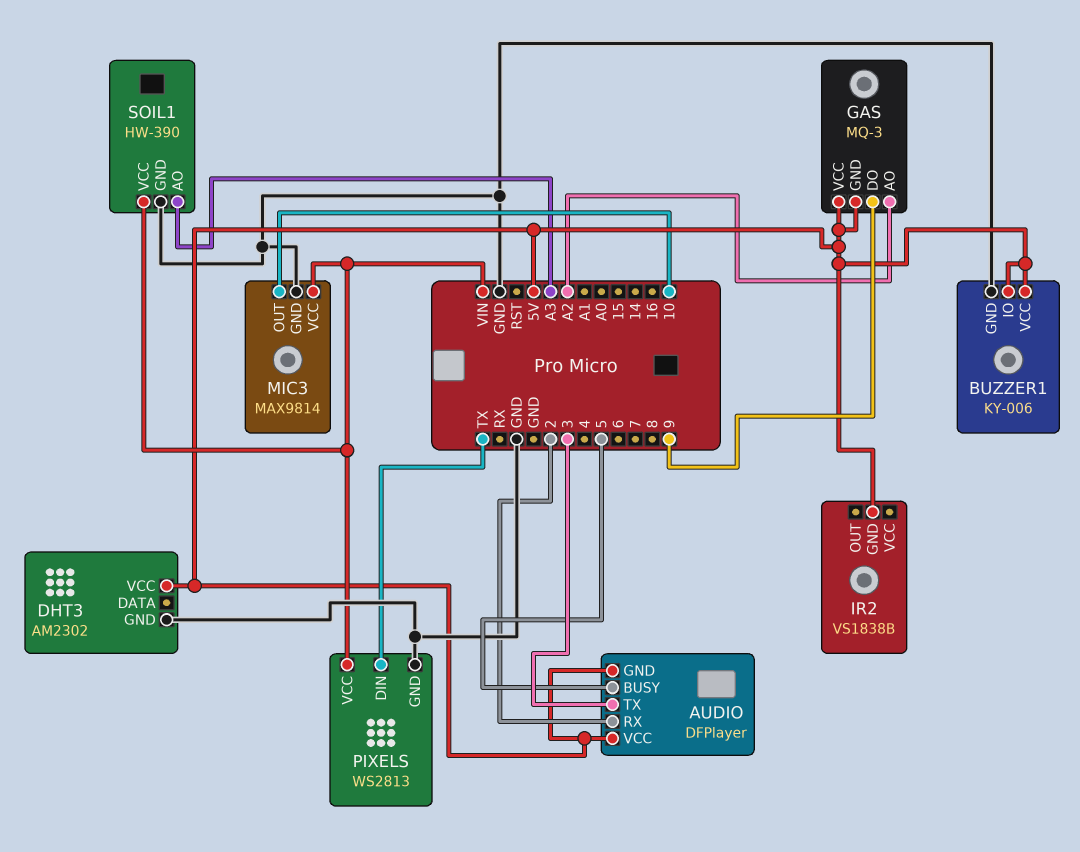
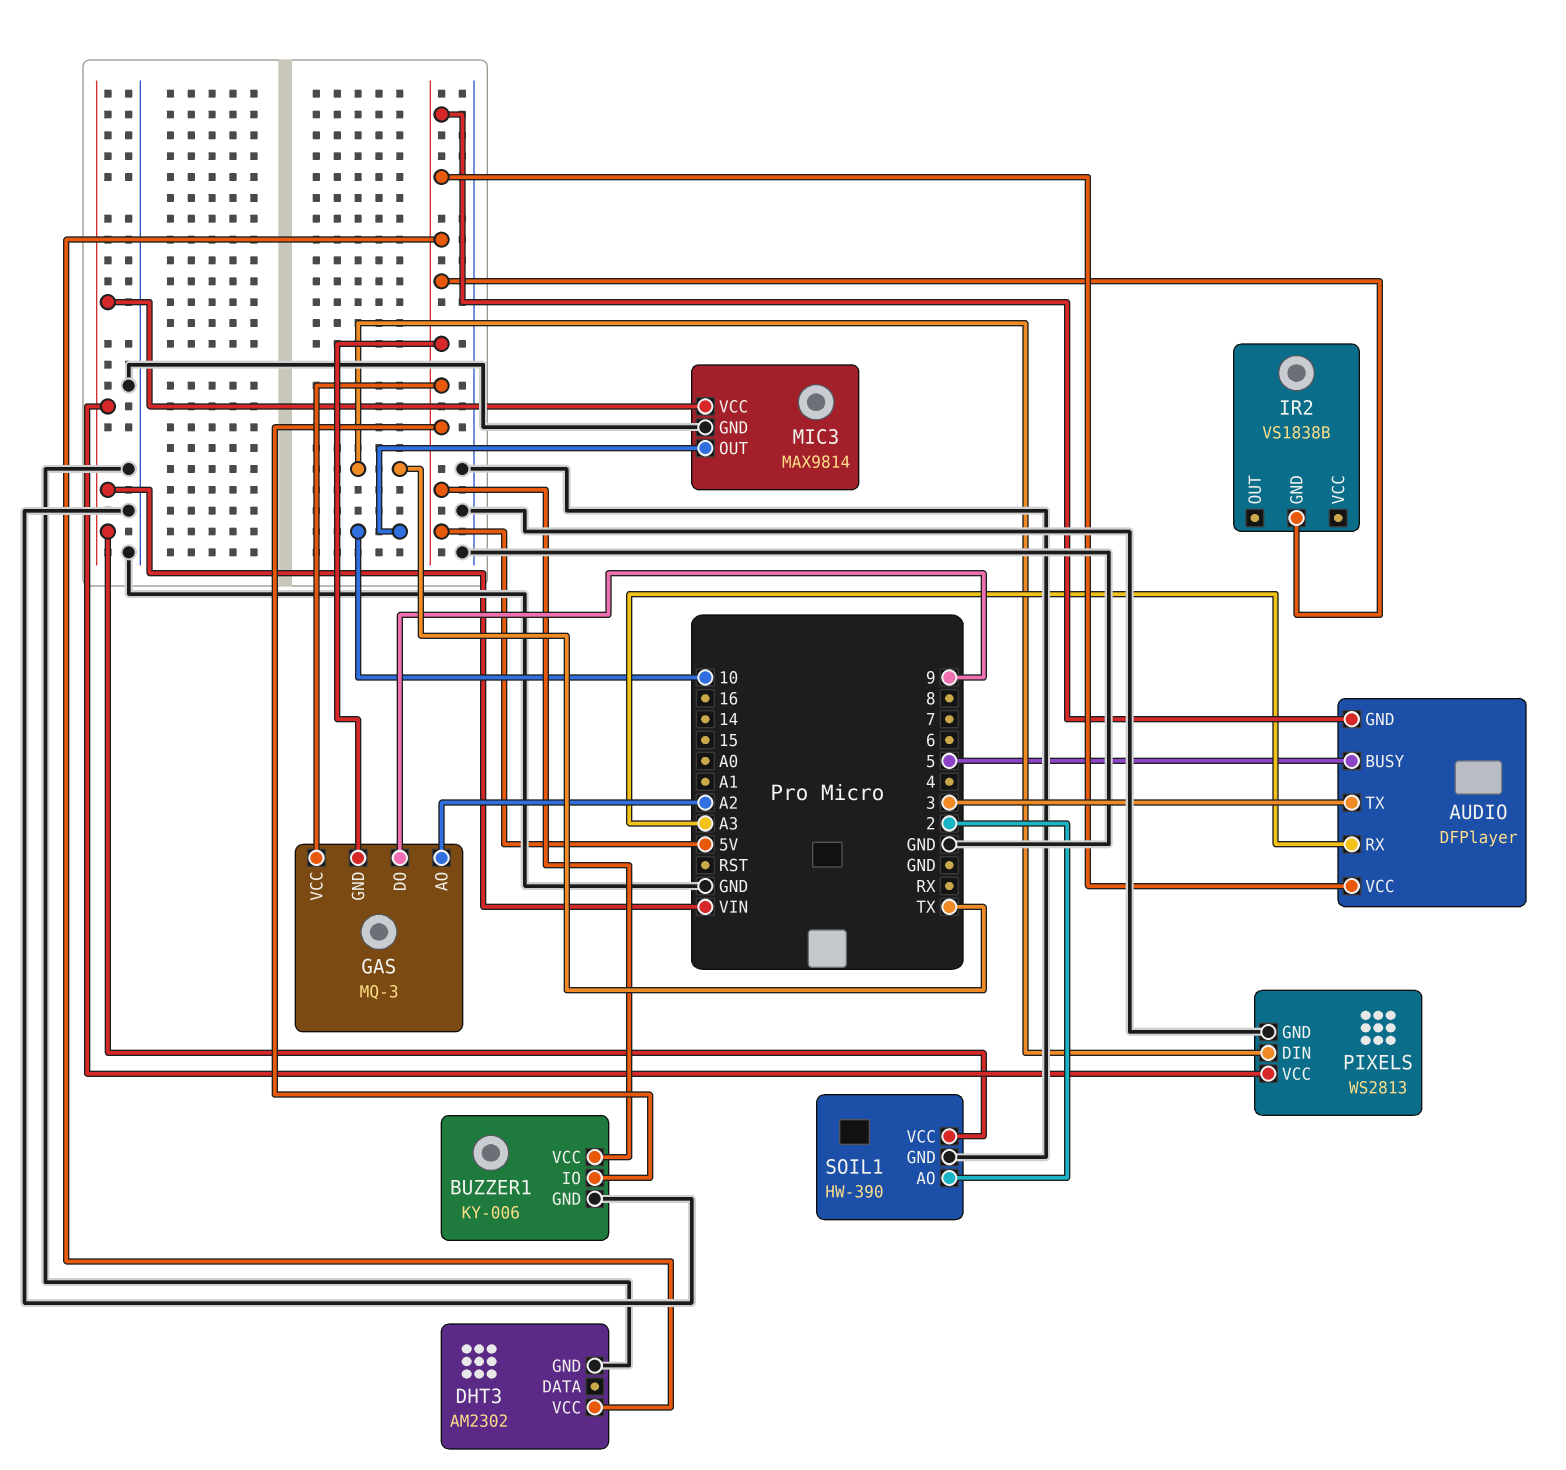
AUDIO pin RX: 2 -> A3
SOIL1 pin AO: A3 -> 2

